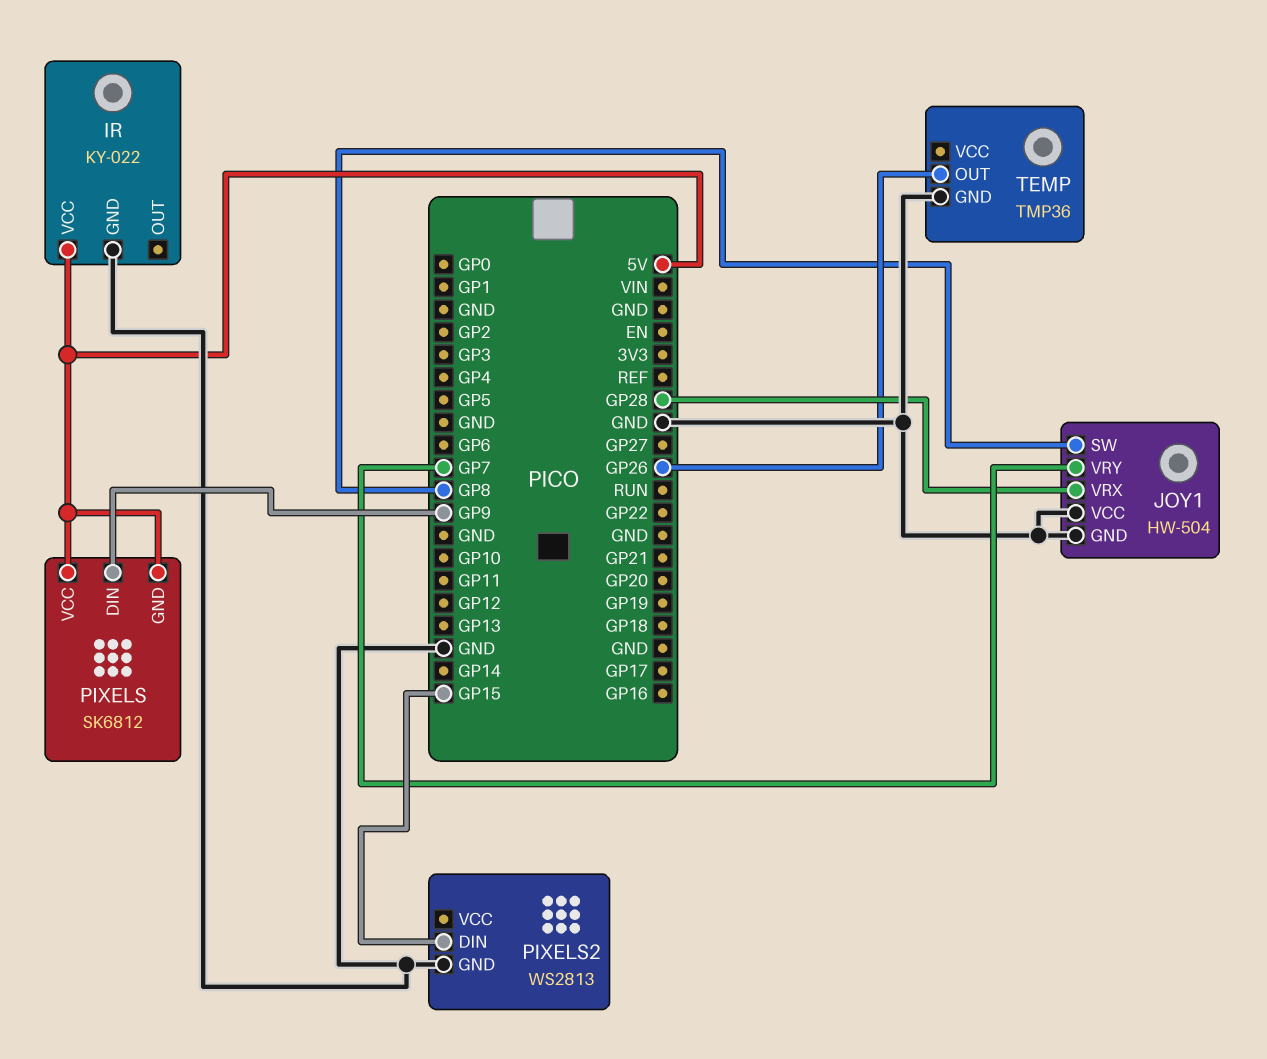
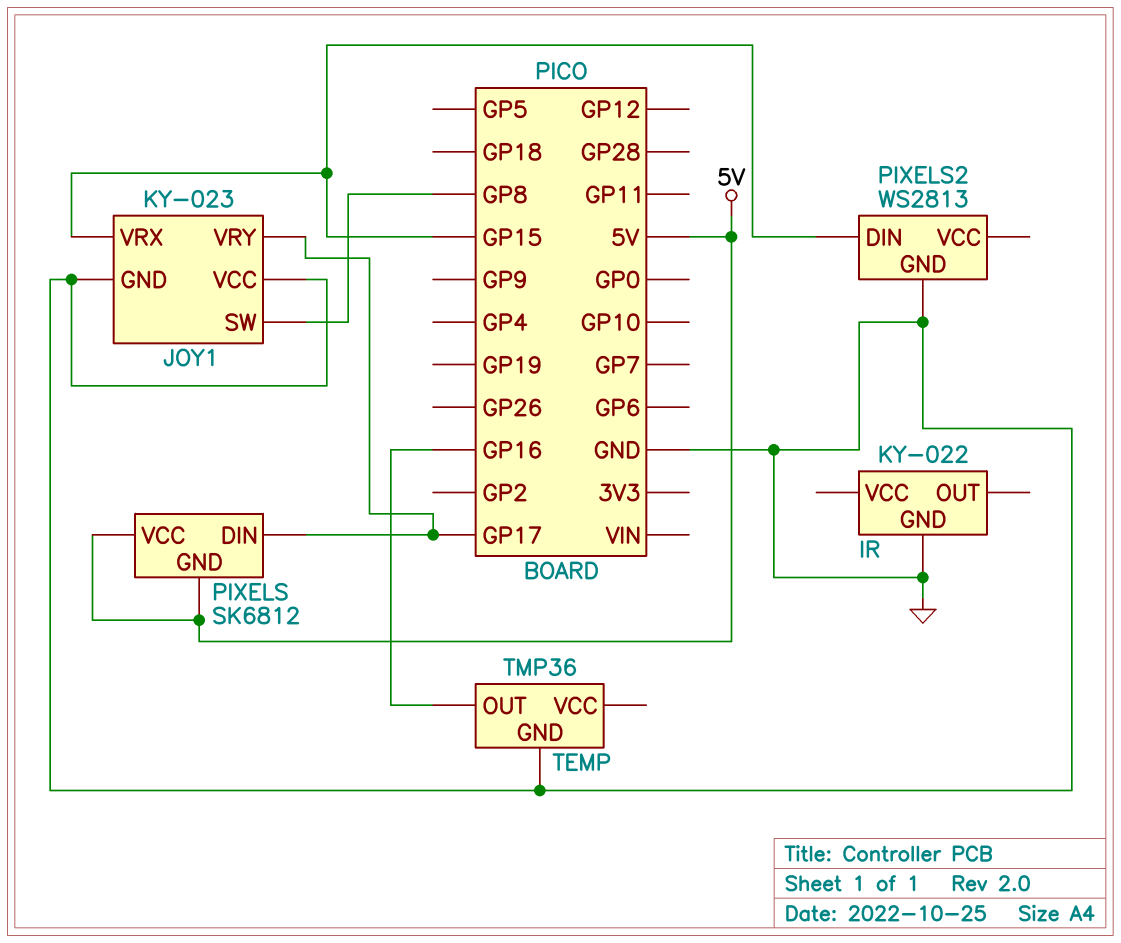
IR pin VCC: 5V -> none
JOY1: HW-504 -> KY-023
JOY1 pin VRX: GP28 -> GP15
JOY1 pin VRY: GP7 -> GP17
PIXELS pin DIN: GP9 -> GP17
TEMP pin OUT: GP26 -> GP16

